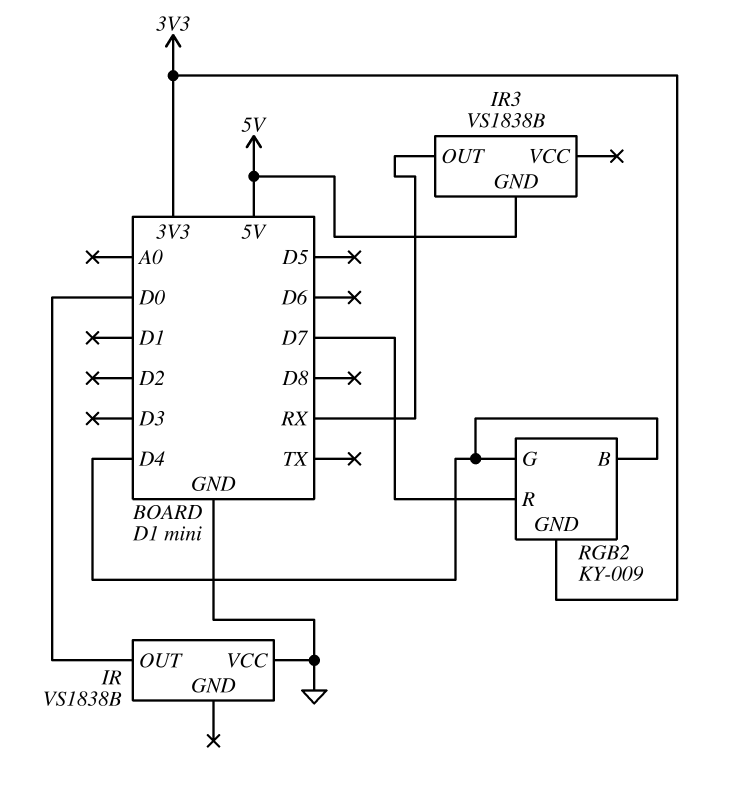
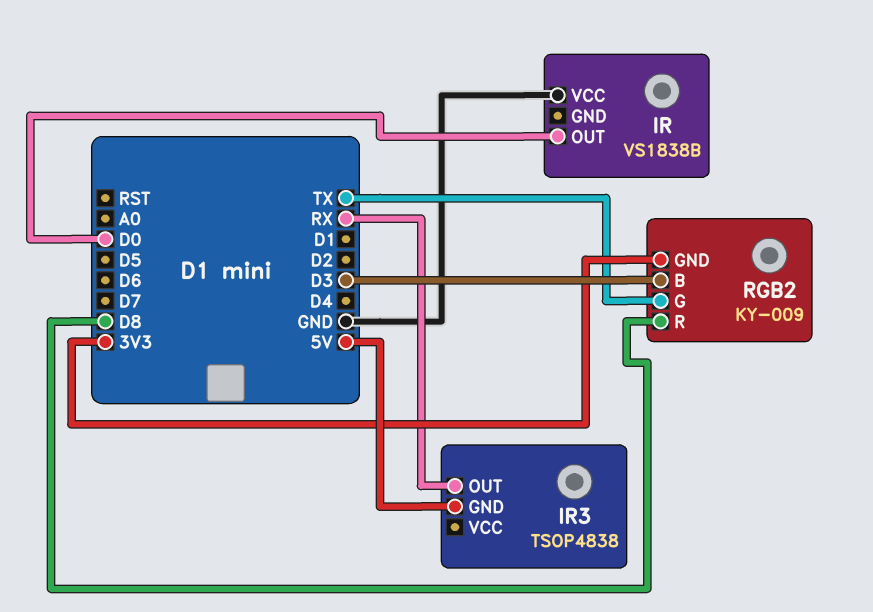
IR3: VS1838B -> TSOP4838
RGB2 pin B: D4 -> D3
RGB2 pin G: D4 -> TX
RGB2 pin R: D7 -> D8

